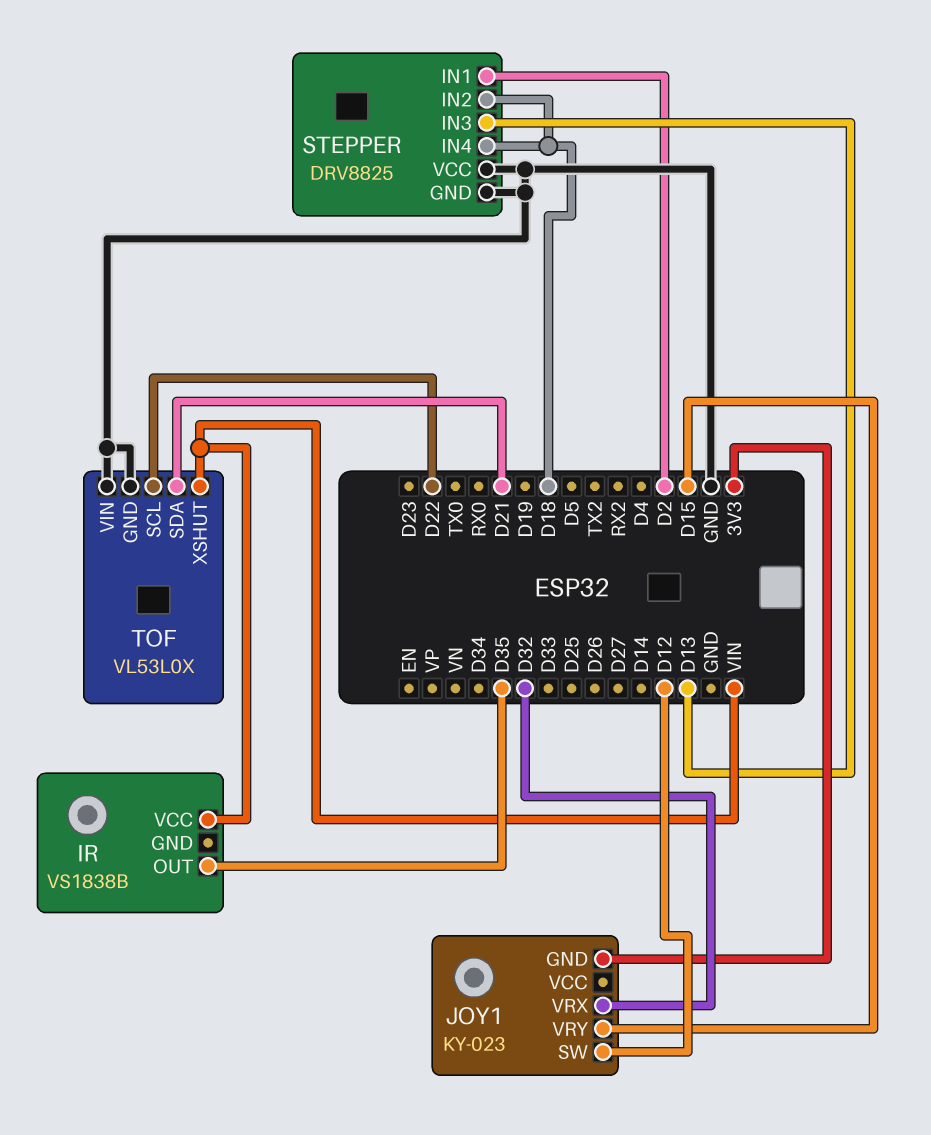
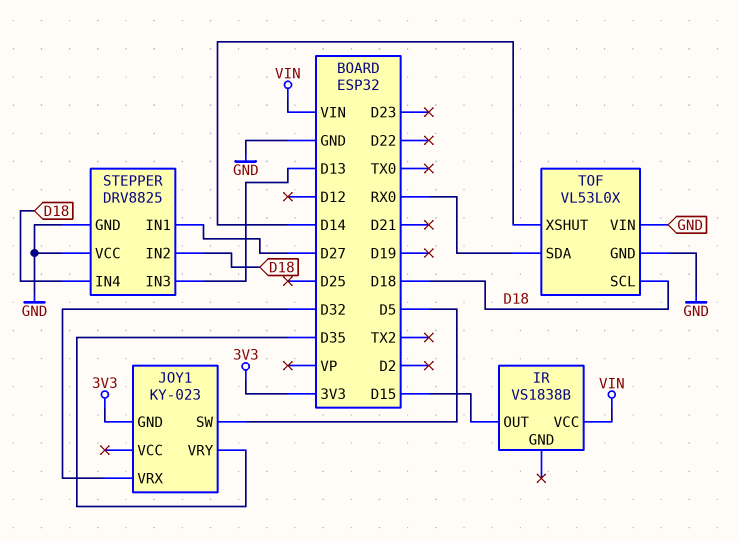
IR pin OUT: D35 -> D15
JOY1 pin SW: D12 -> D5
JOY1 pin VRY: D15 -> D35
STEPPER pin IN1: D2 -> D27
TOF pin SCL: D22 -> D18
TOF pin SDA: D21 -> RX0
TOF pin XSHUT: VIN -> D14

